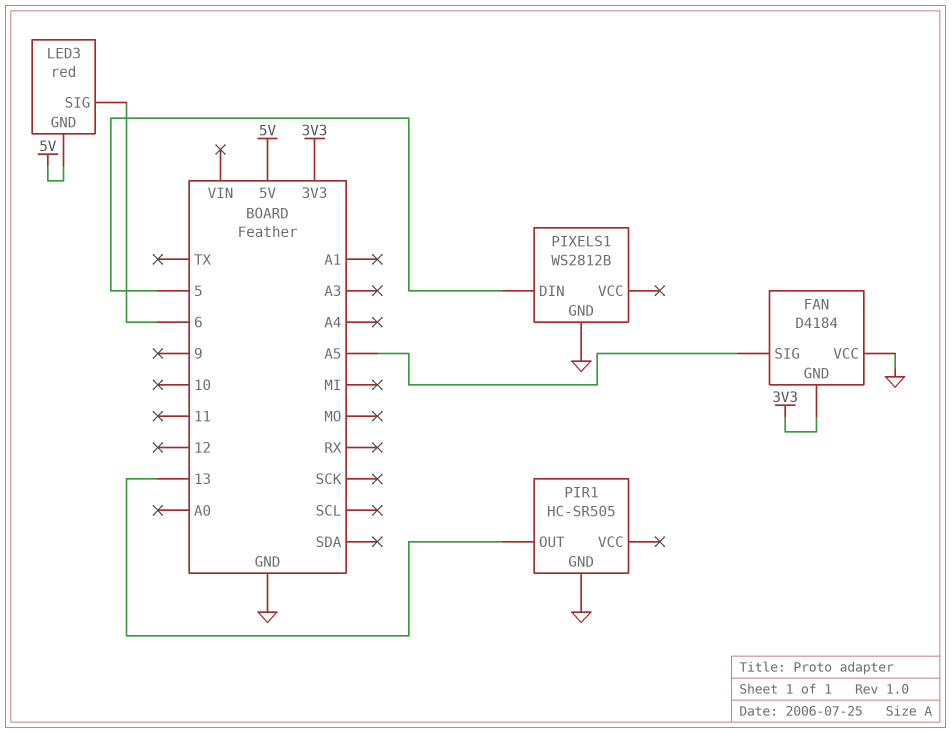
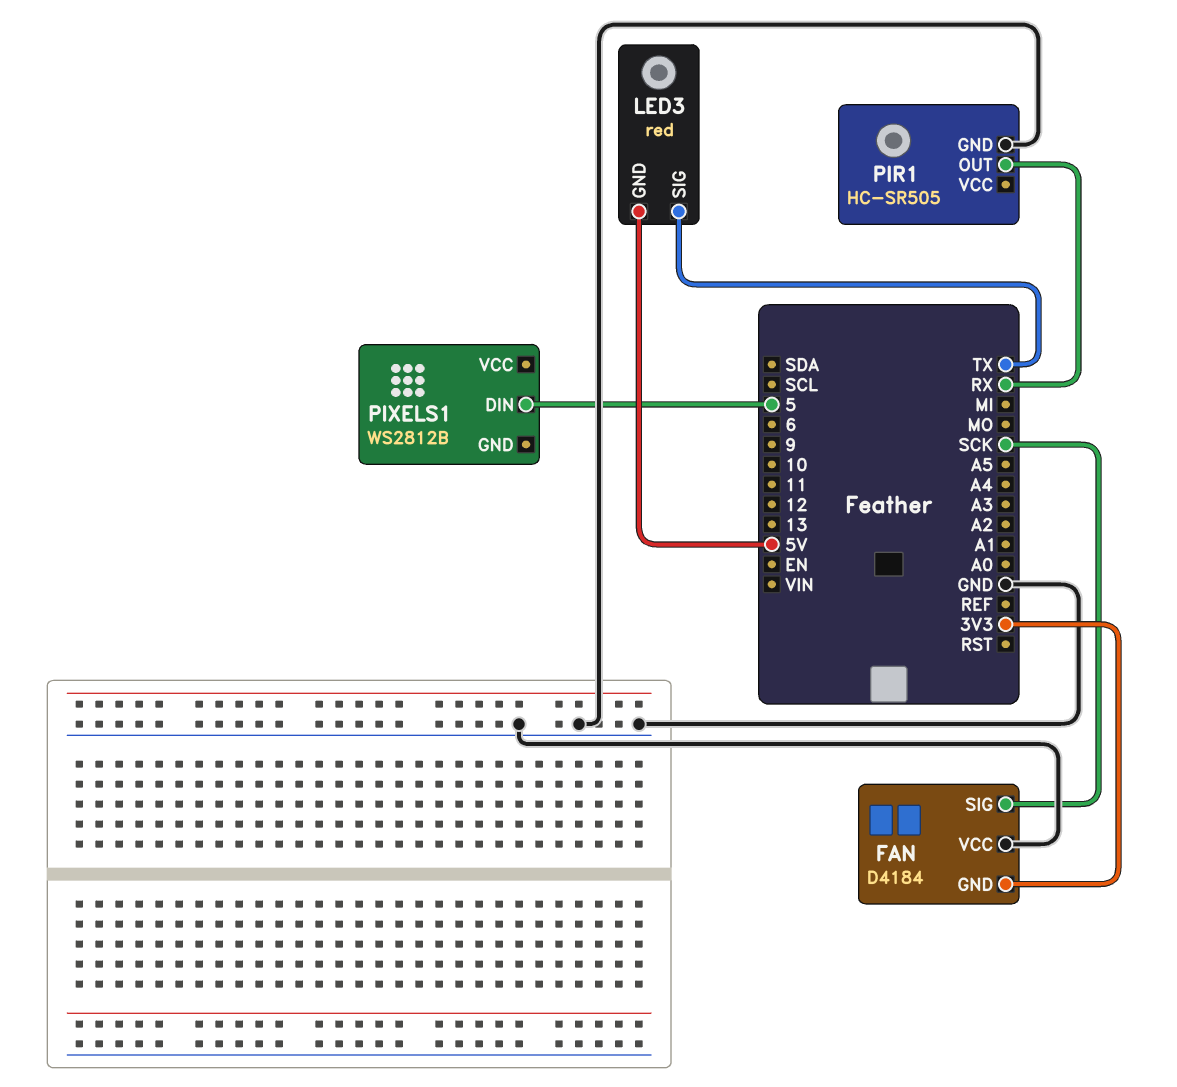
FAN pin SIG: A5 -> SCK
LED3 pin SIG: 6 -> TX
PIR1 pin OUT: 13 -> RX
PIXELS1 pin GND: GND -> none

